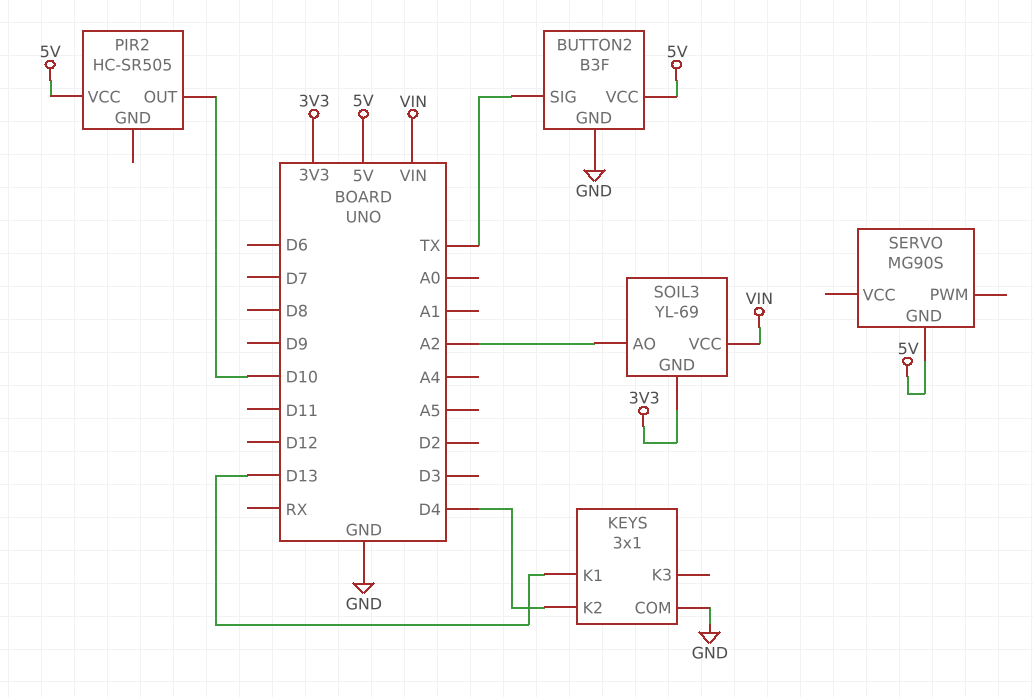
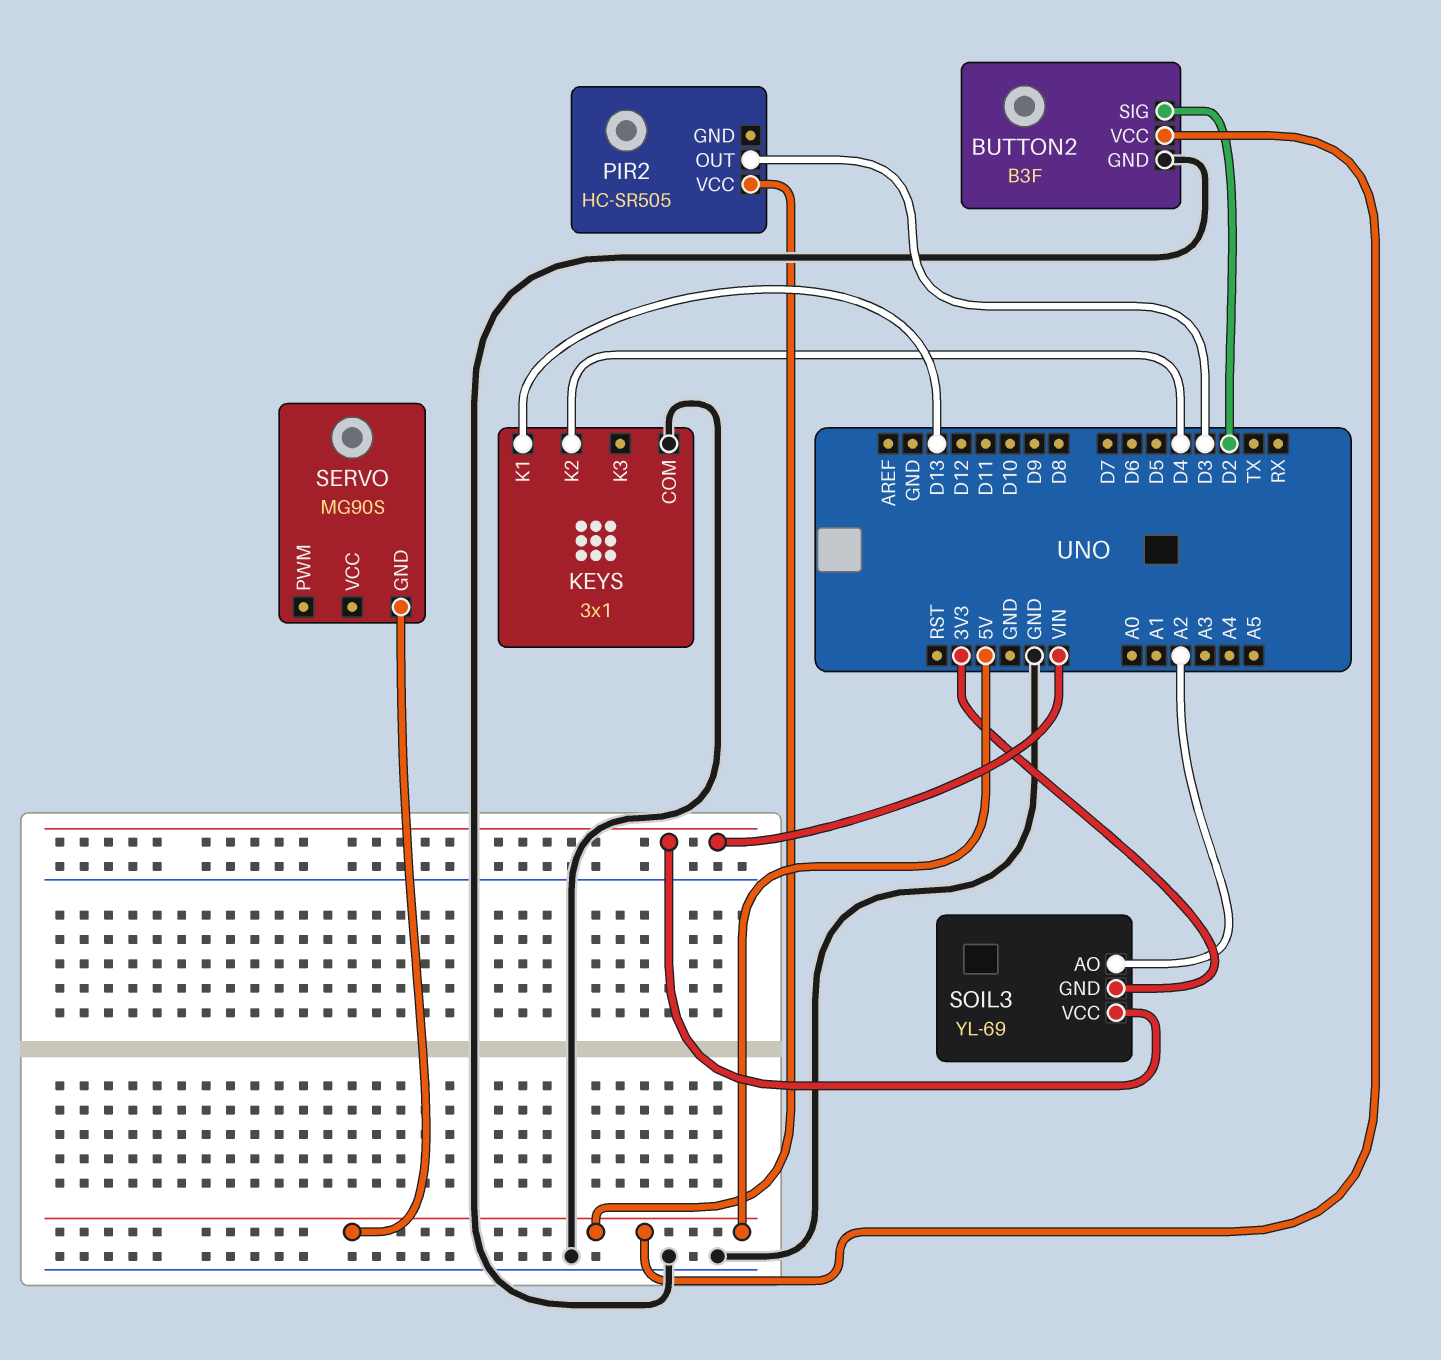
BUTTON2 pin SIG: TX -> D2
PIR2 pin OUT: D10 -> D3

